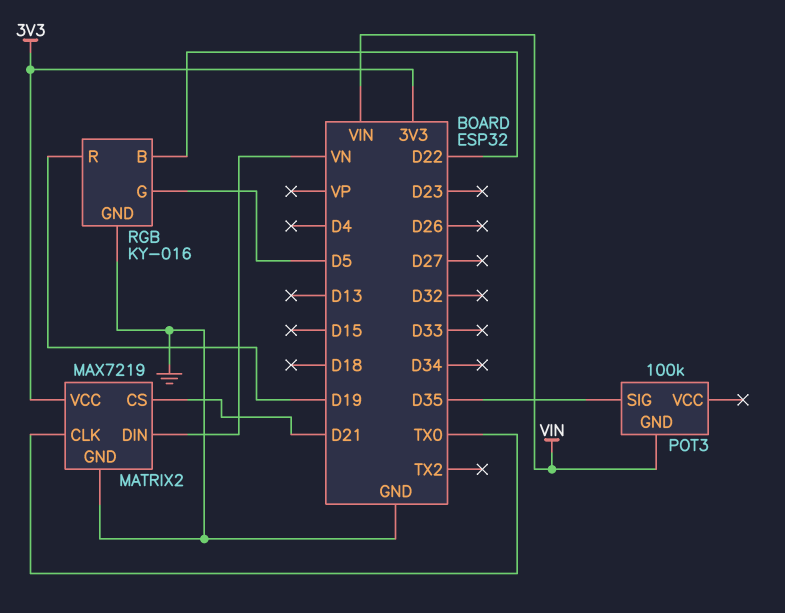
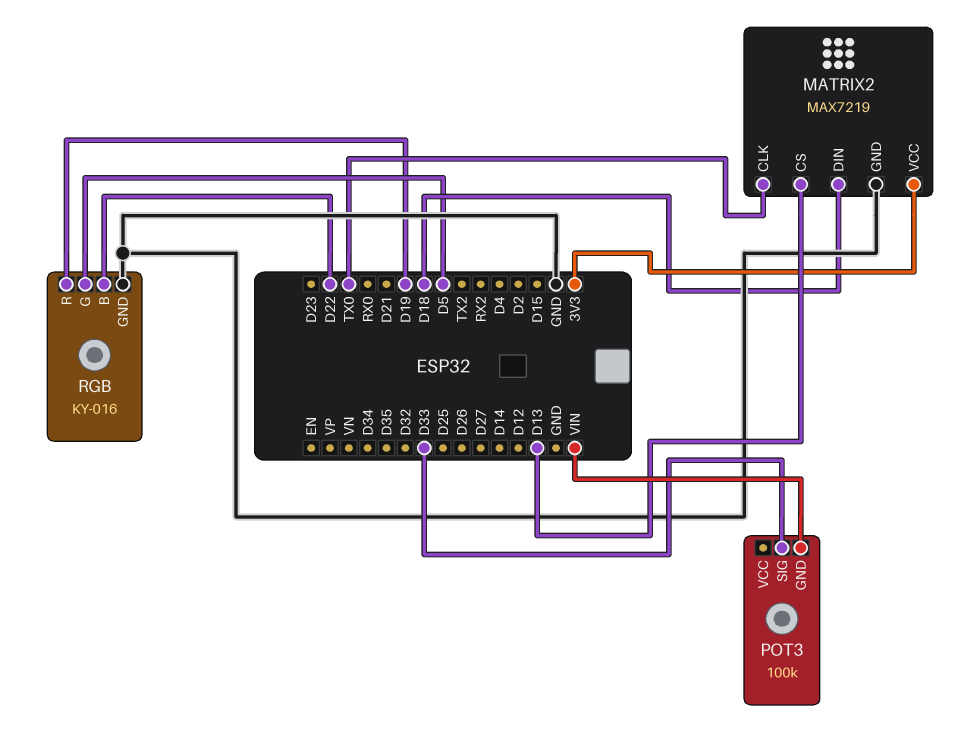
MATRIX2 pin CS: D21 -> D13
MATRIX2 pin DIN: VN -> D18
POT3 pin SIG: D35 -> D33

